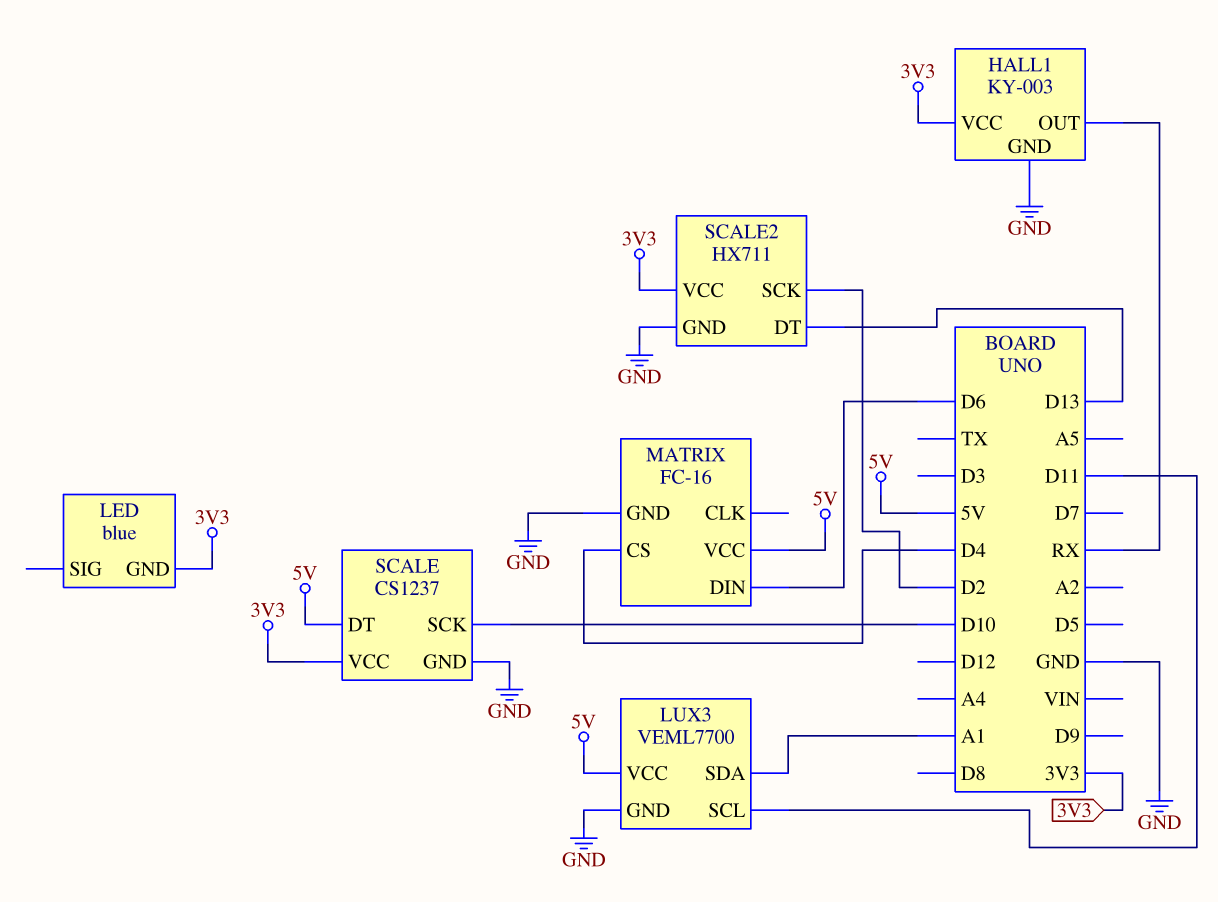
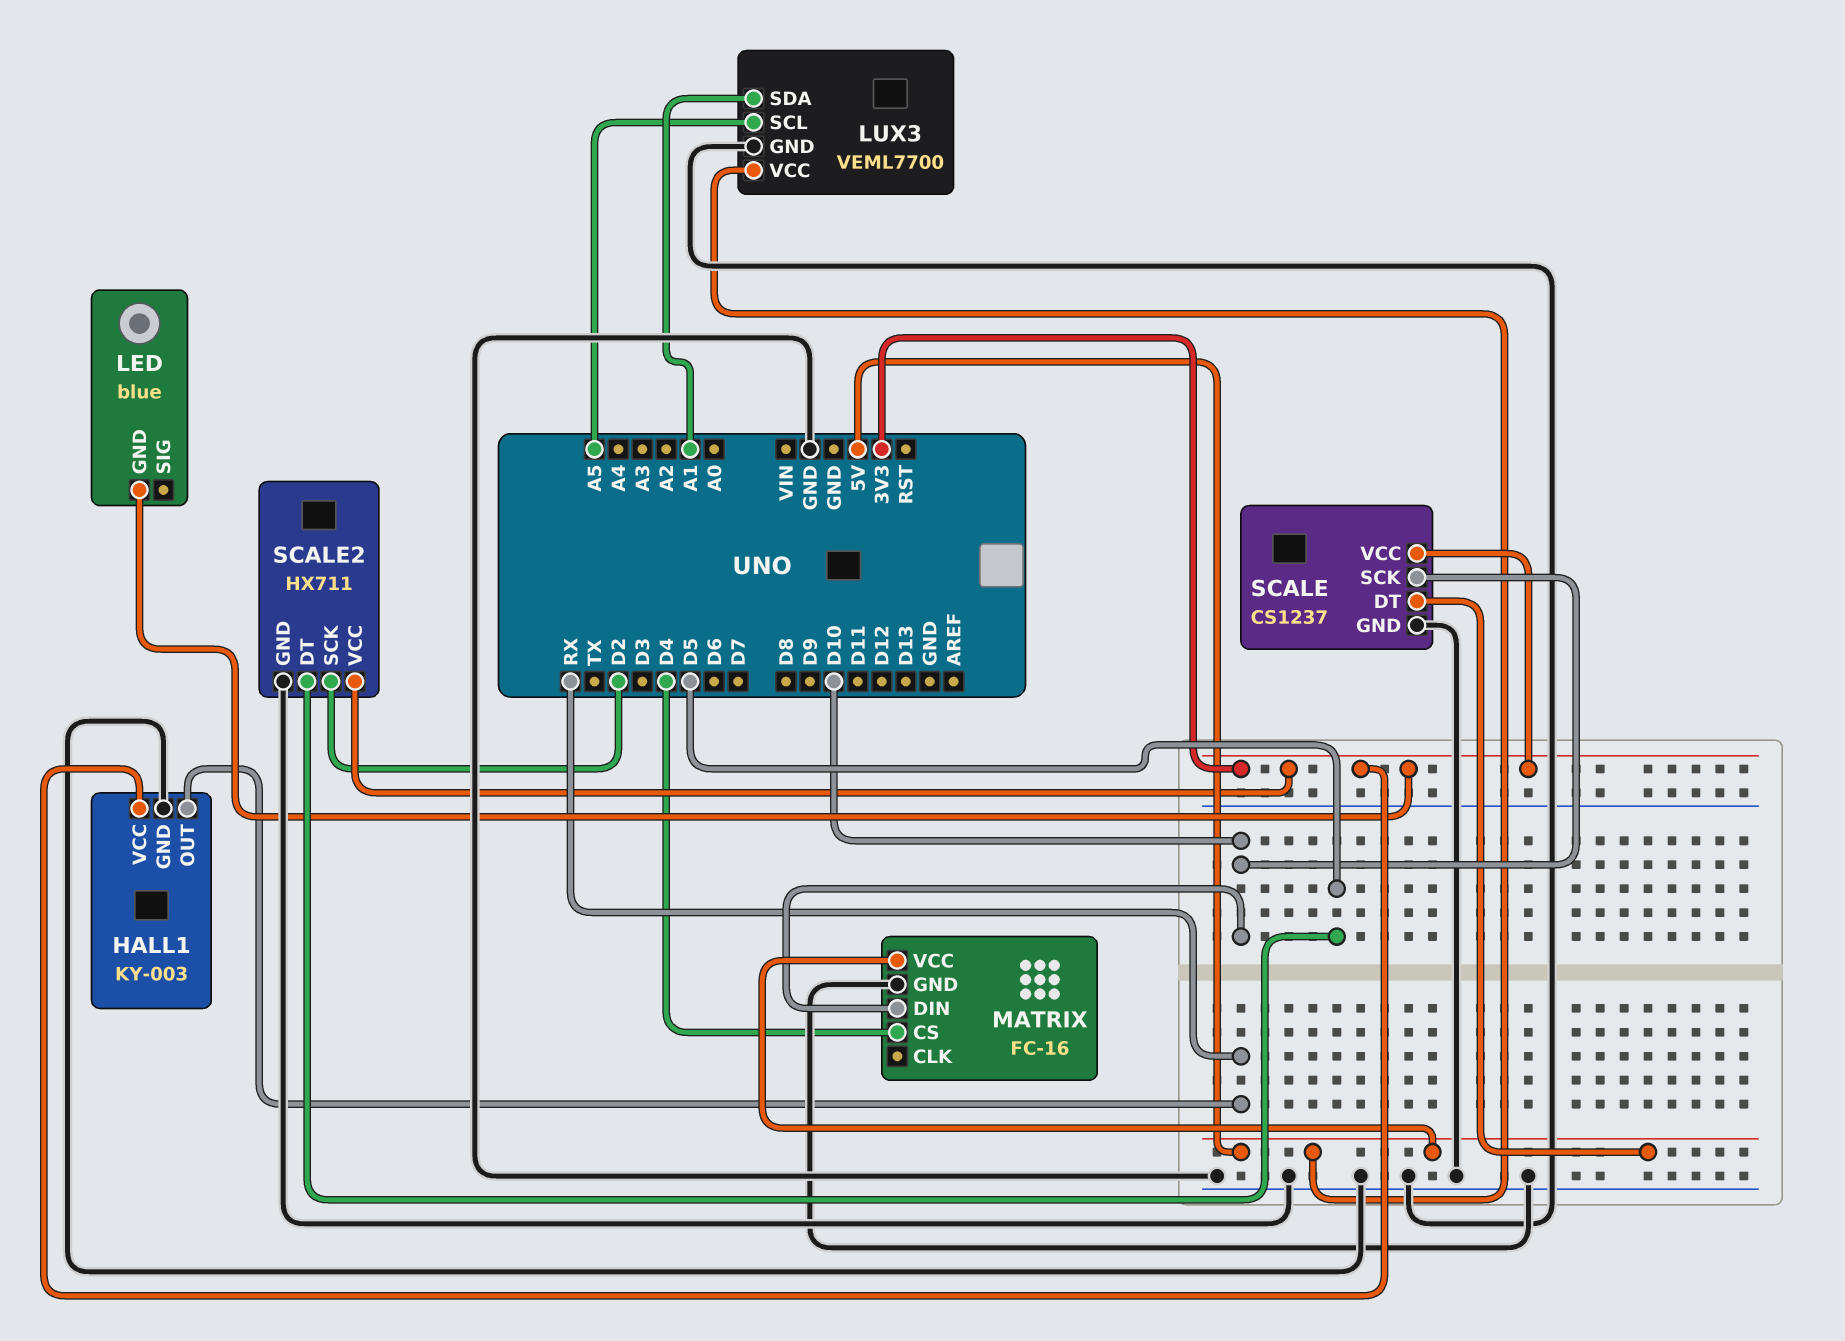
LUX3 pin SCL: D11 -> A5
MATRIX pin DIN: D6 -> D10
SCALE2 pin DT: D13 -> D5

